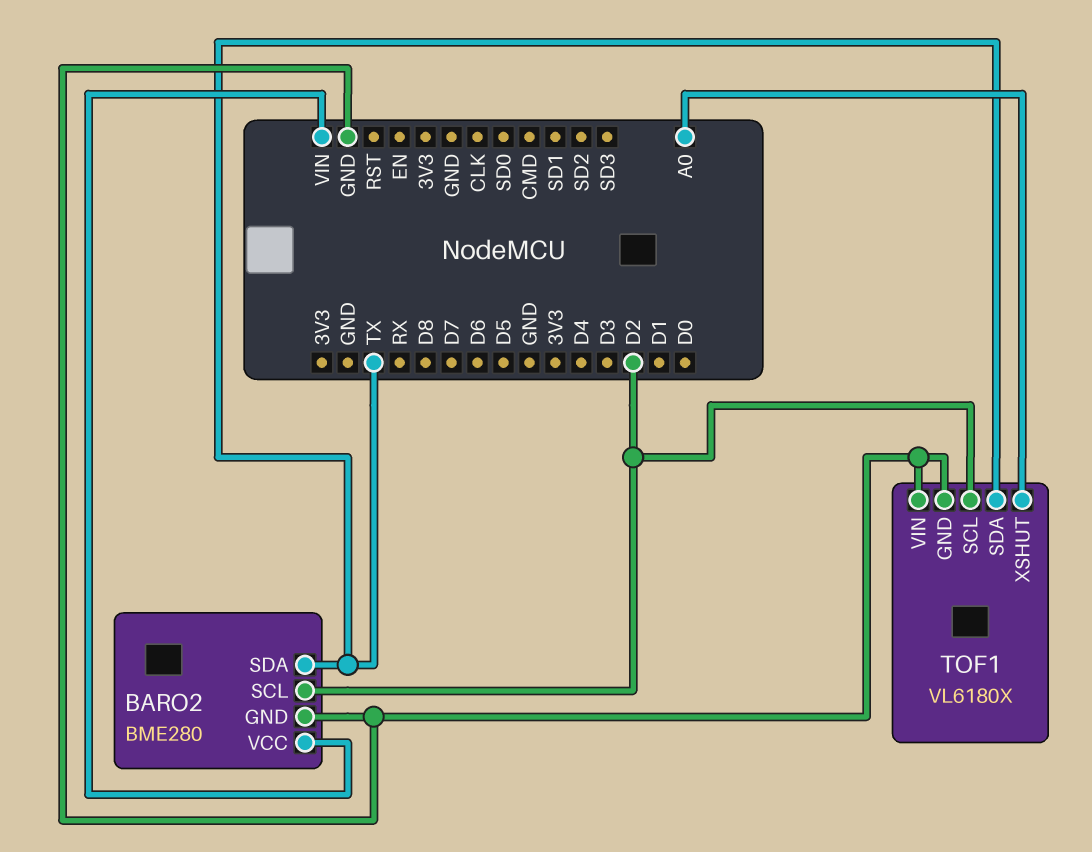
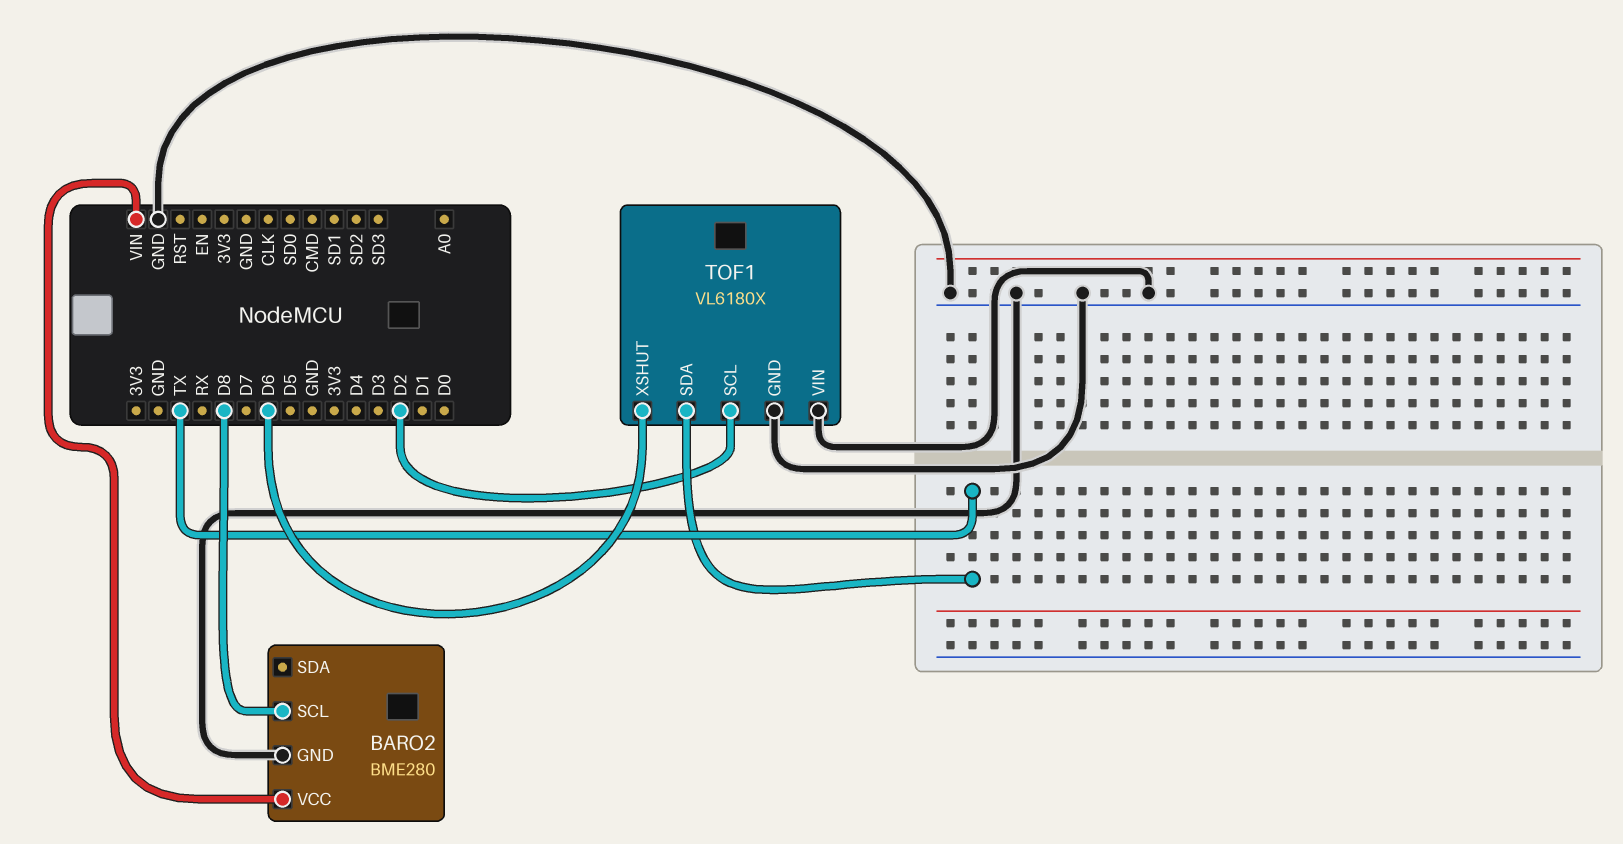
BARO2 pin SCL: D2 -> D8
BARO2 pin SDA: TX -> none
TOF1 pin XSHUT: A0 -> D6

